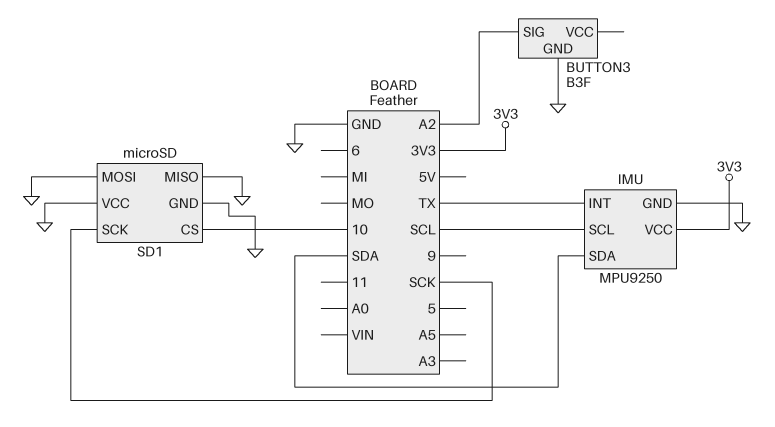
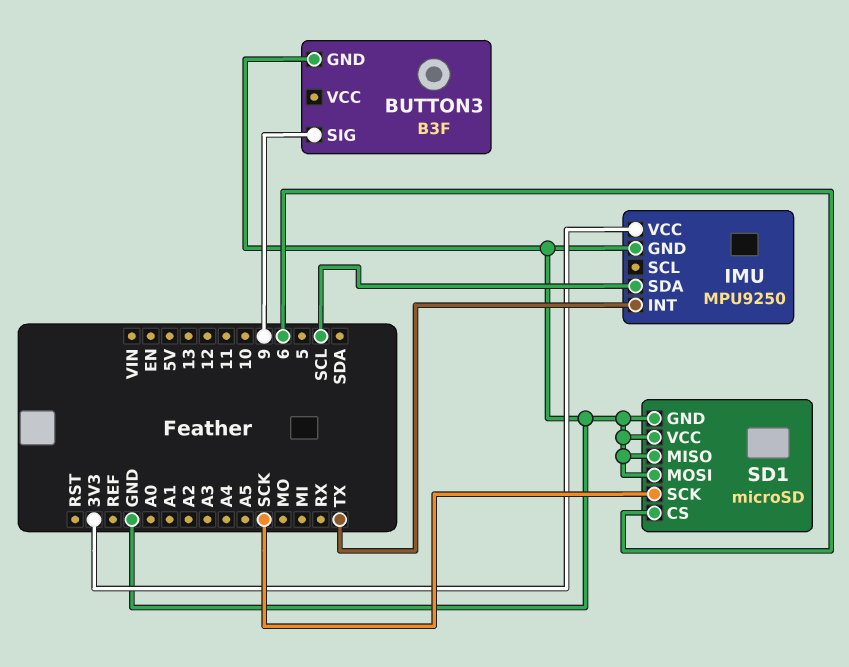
BUTTON3 pin SIG: A2 -> 9
IMU pin SCL: SCL -> none
IMU pin SDA: SDA -> SCL
SD1 pin CS: 10 -> 6

